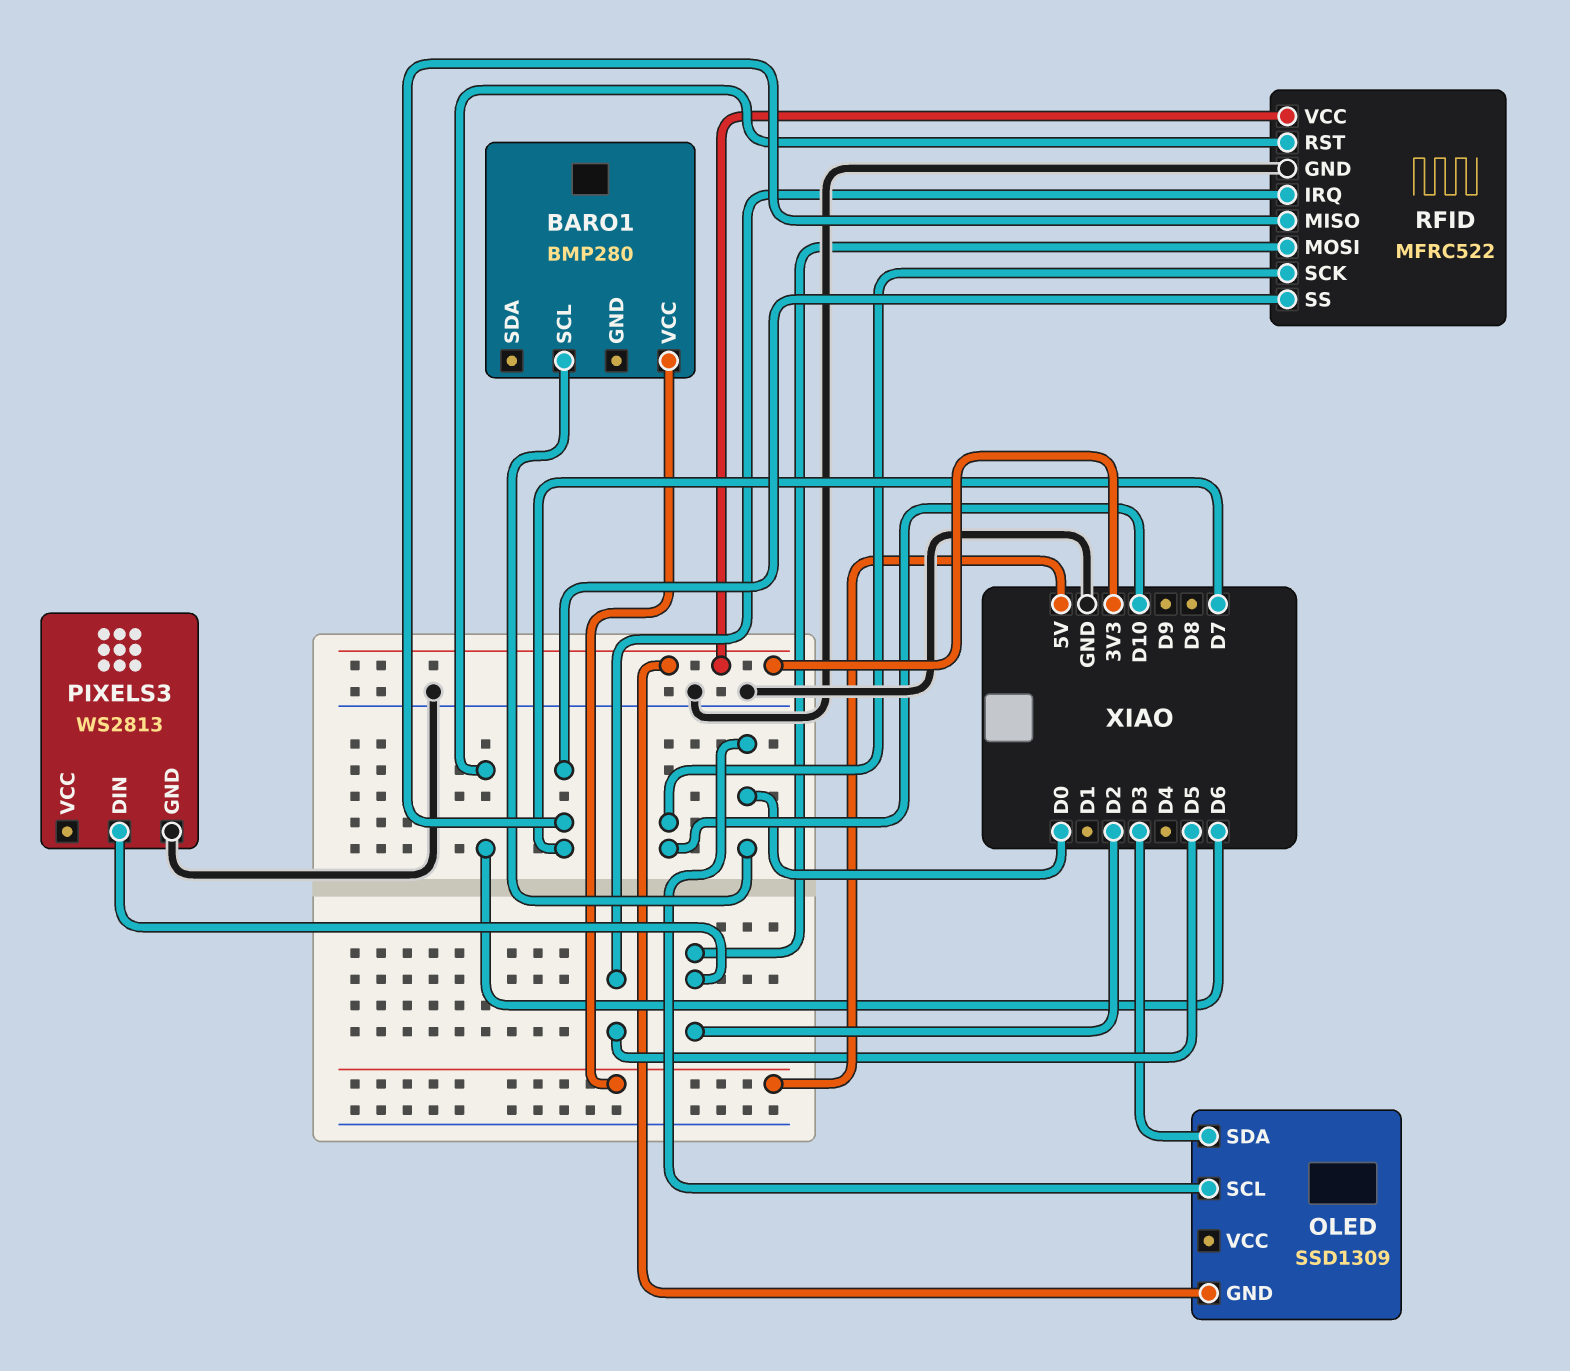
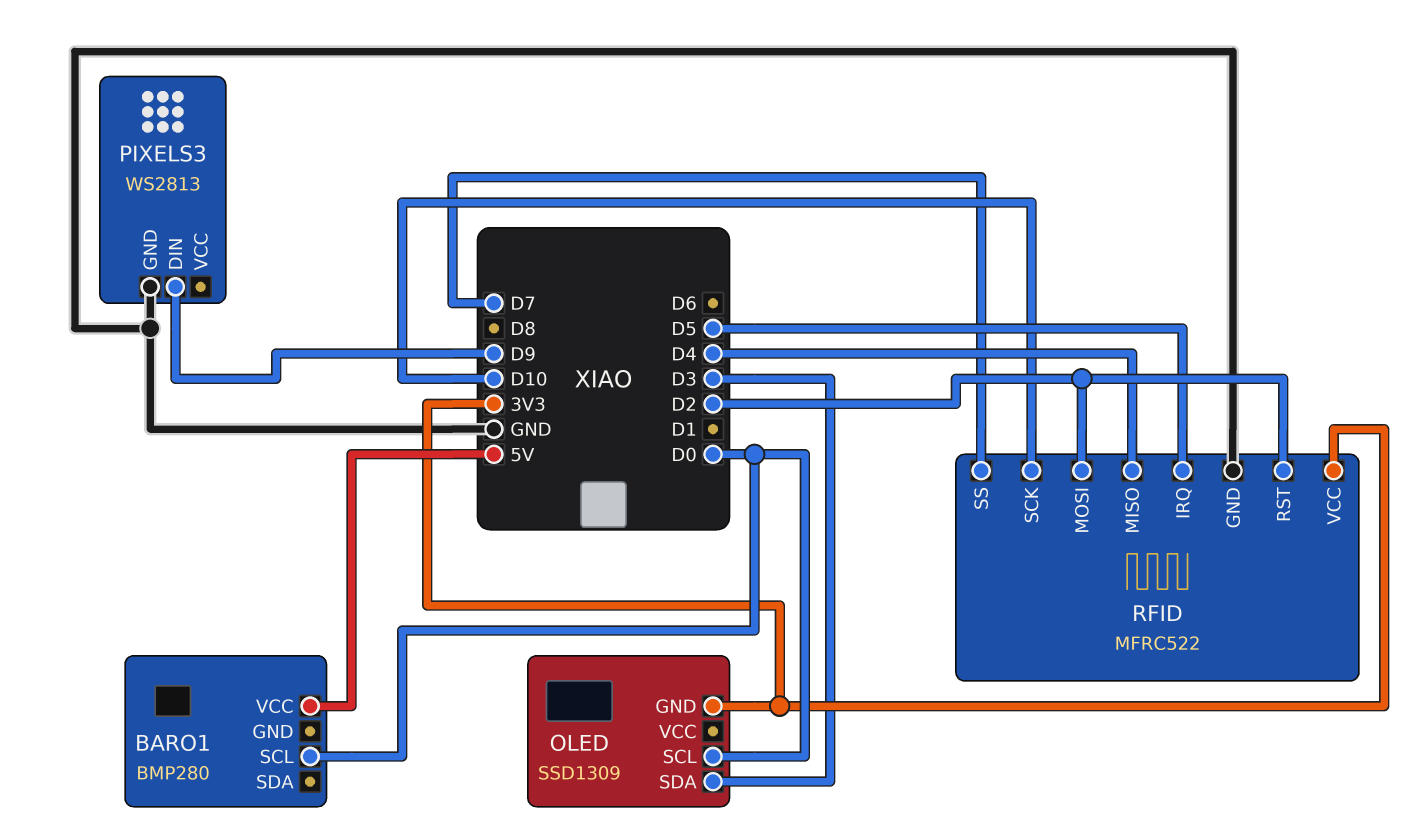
PIXELS3 pin DIN: D2 -> D9
RFID pin MISO: D7 -> D4
RFID pin RST: D6 -> D2

